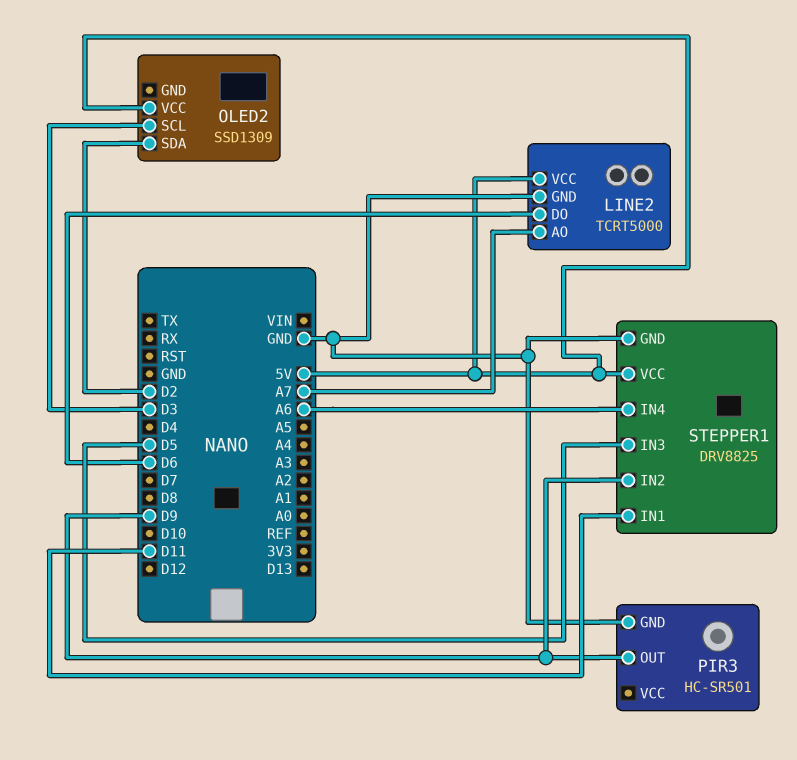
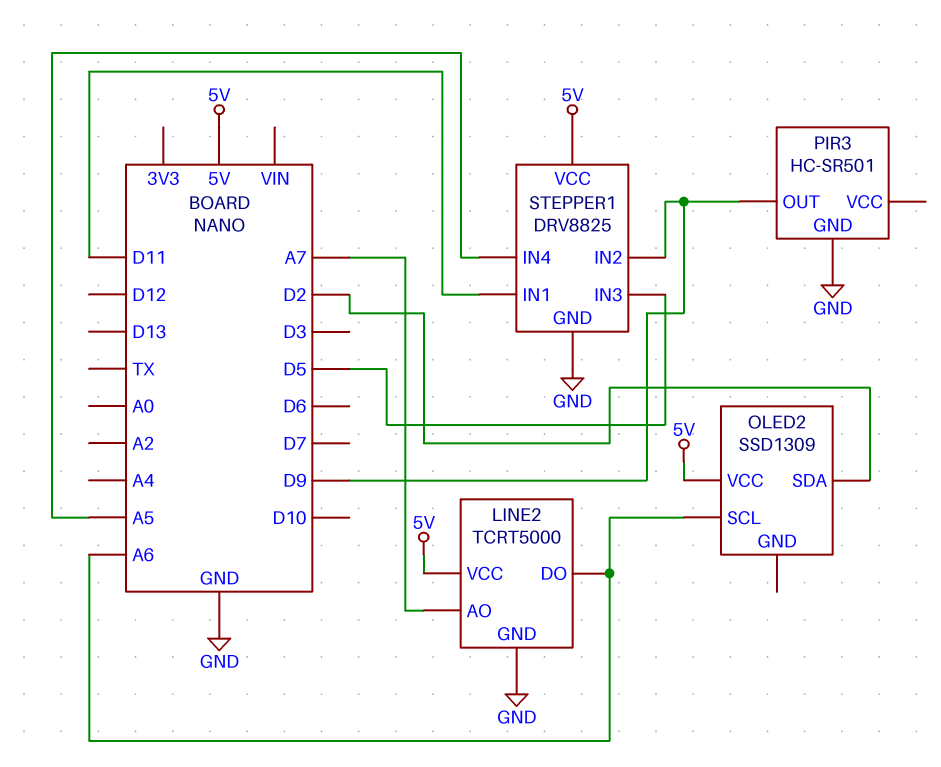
LINE2 pin DO: D6 -> A6
OLED2 pin SCL: D3 -> A6
STEPPER1 pin IN4: A6 -> A5

